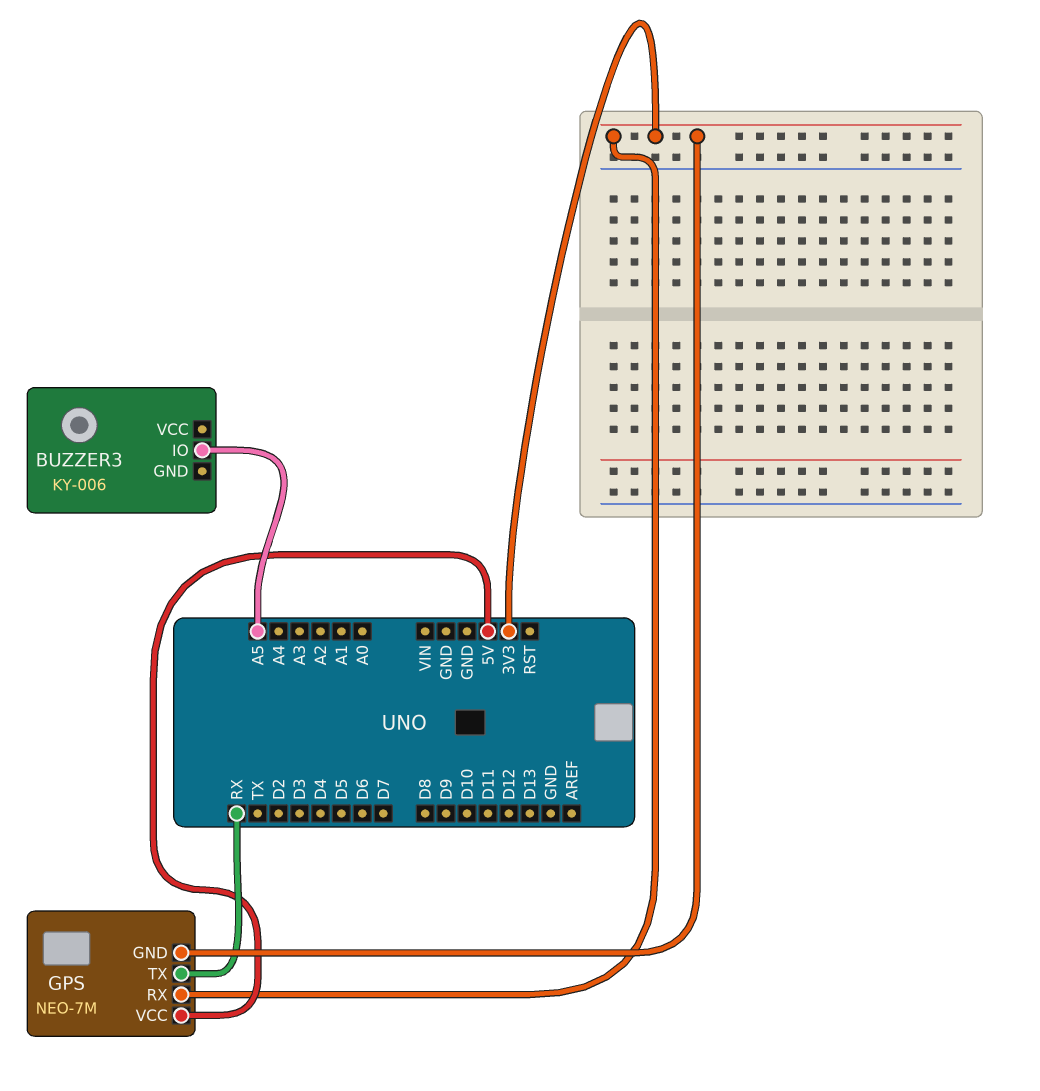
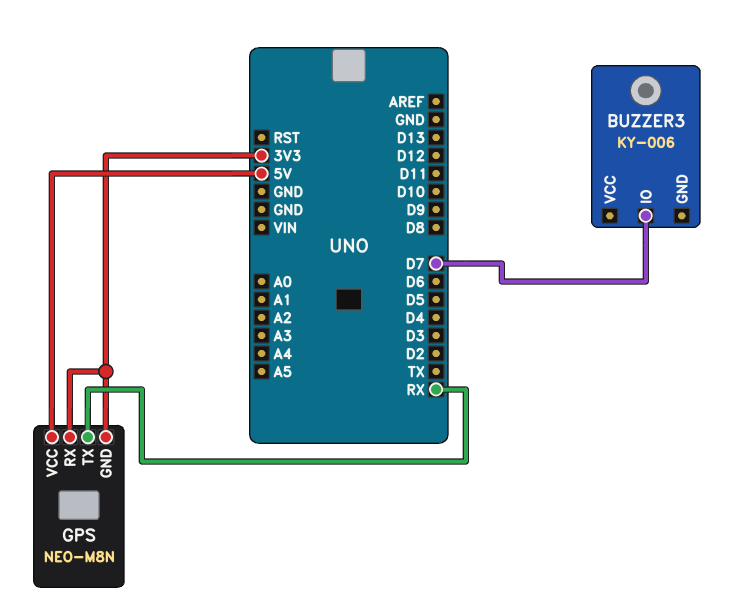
BUZZER3 pin IO: A5 -> D7
GPS: NEO-7M -> NEO-M8N

